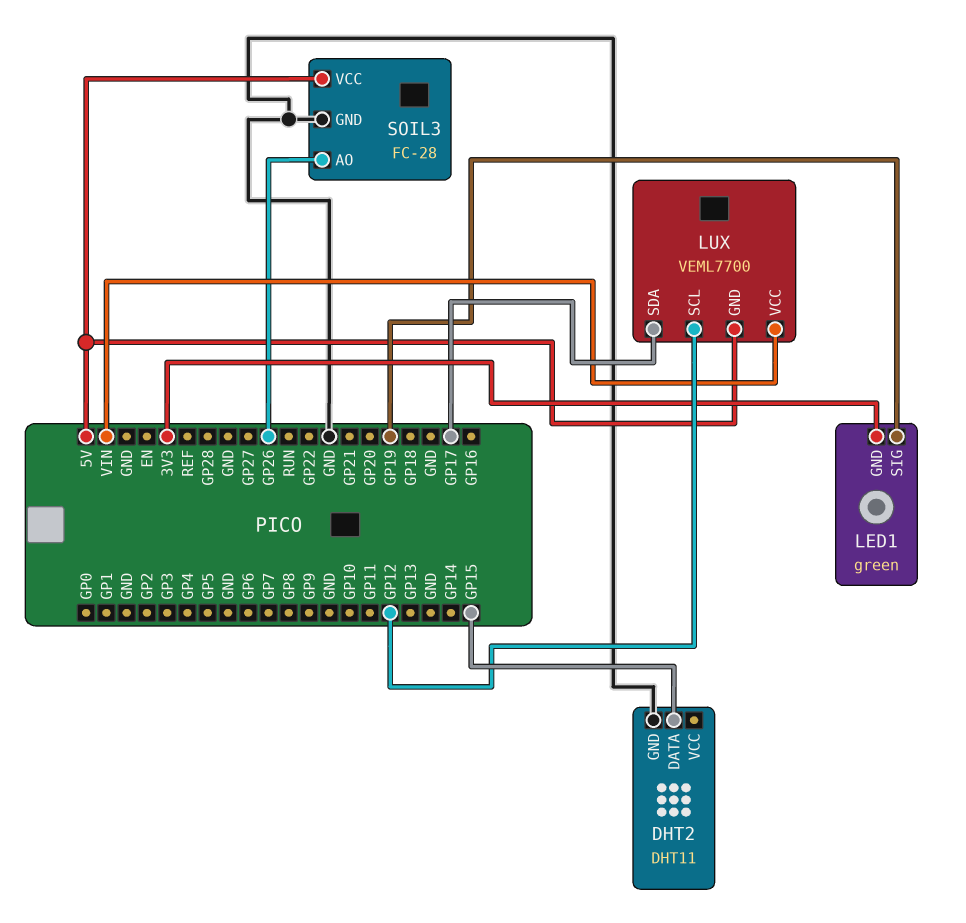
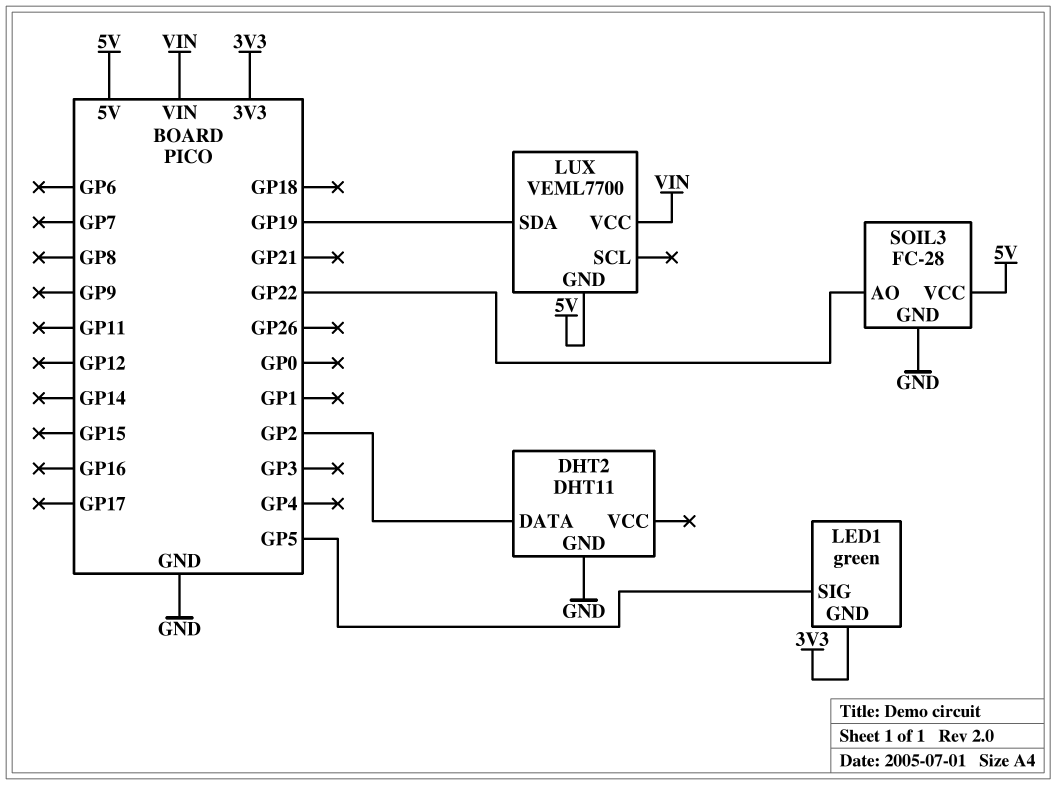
DHT2 pin DATA: GP15 -> GP2
LED1 pin SIG: GP19 -> GP5
LUX pin SCL: GP12 -> none
LUX pin SDA: GP17 -> GP19
SOIL3 pin AO: GP26 -> GP22

